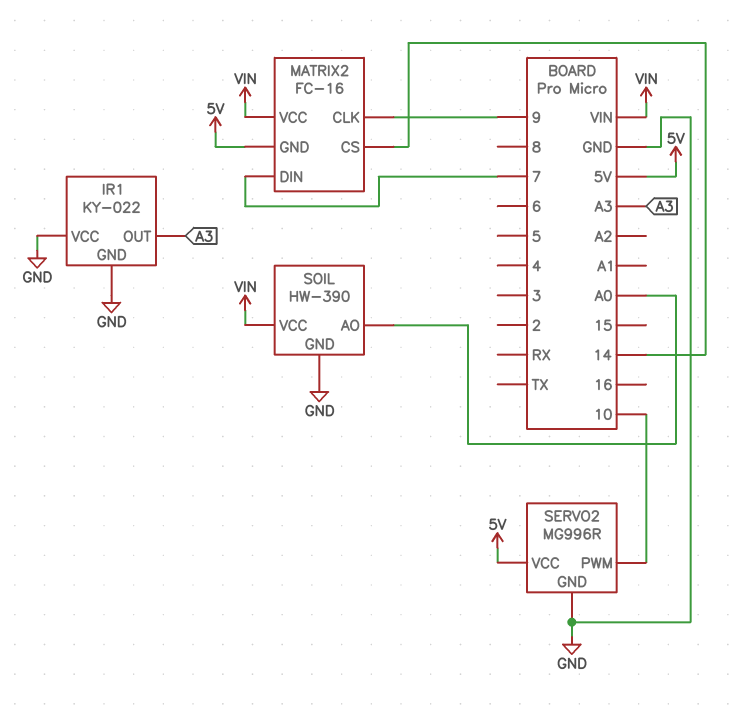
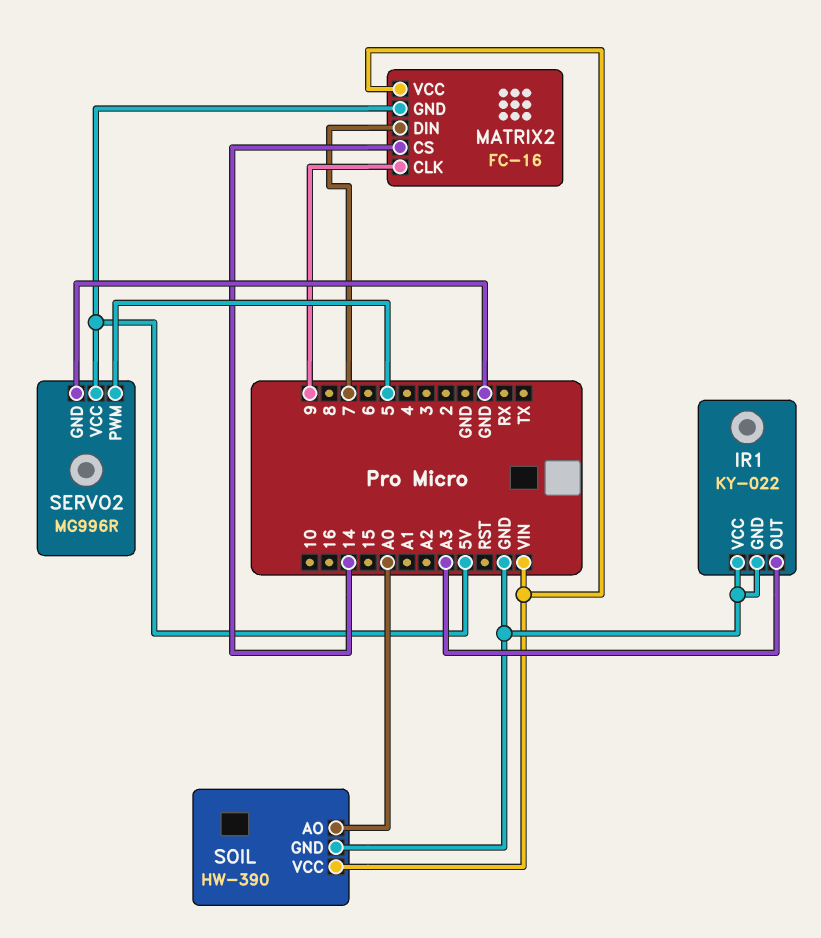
SERVO2 pin PWM: 10 -> 5

